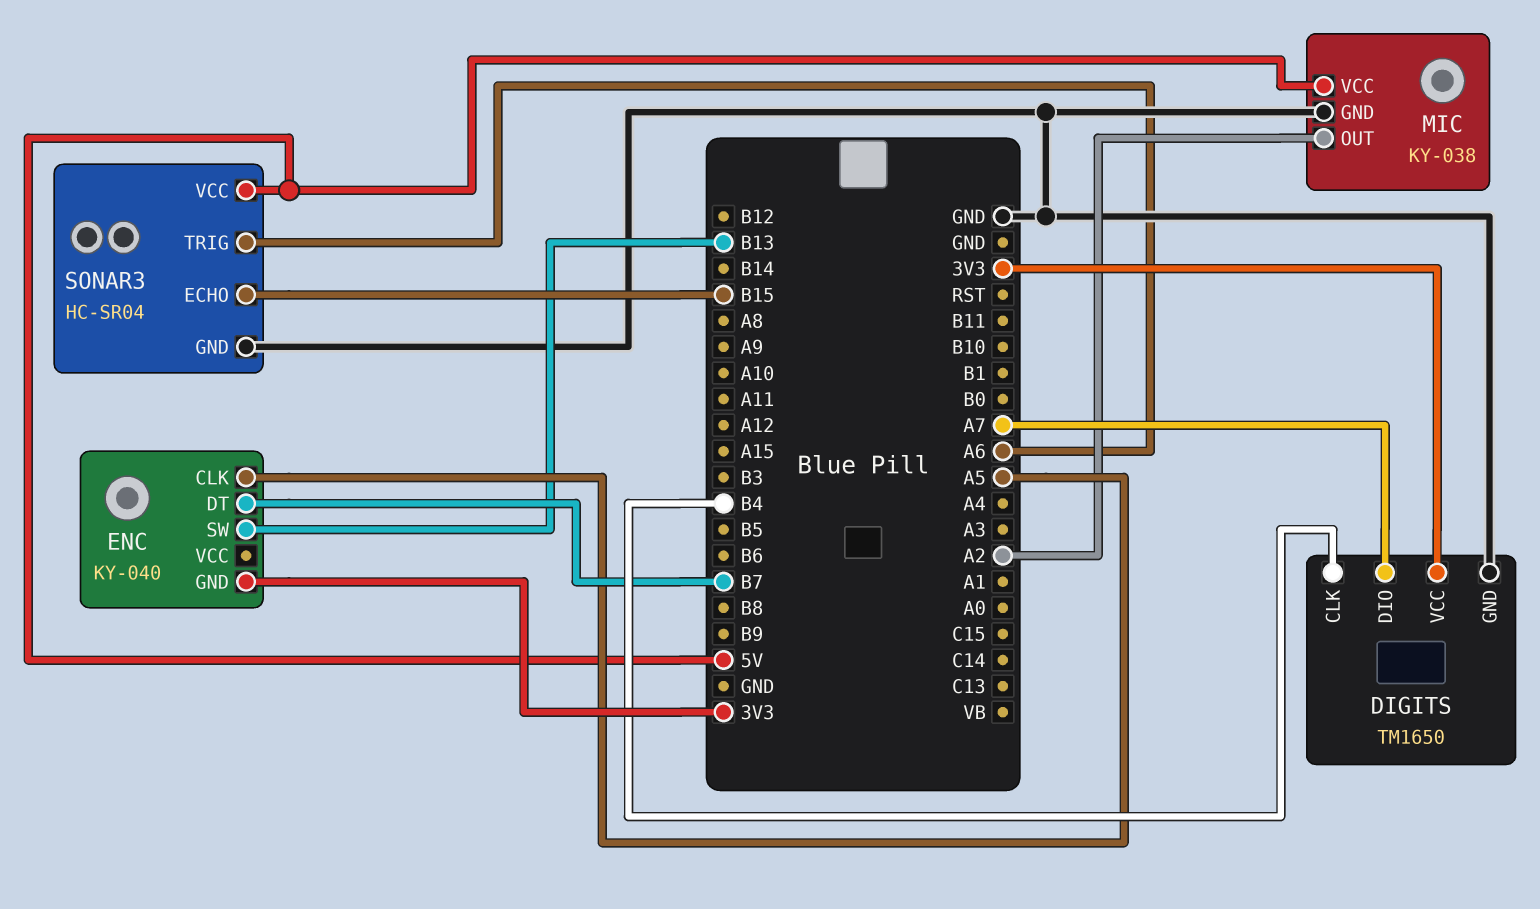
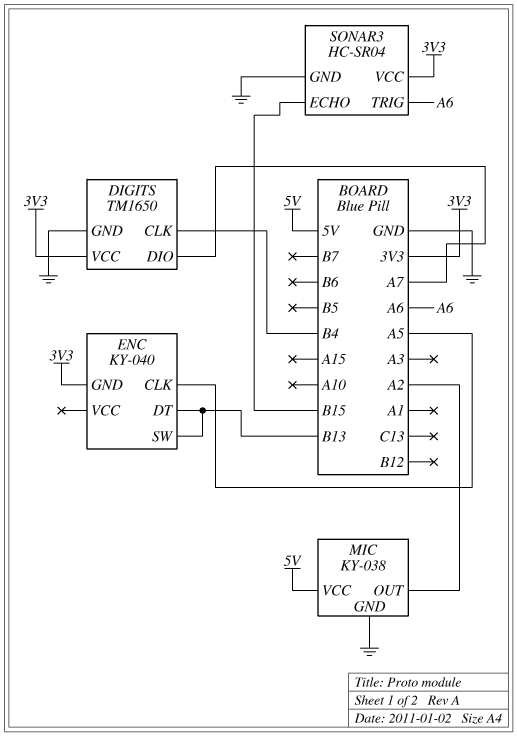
ENC pin DT: B7 -> B13
SONAR3 pin VCC: 5V -> 3V3

